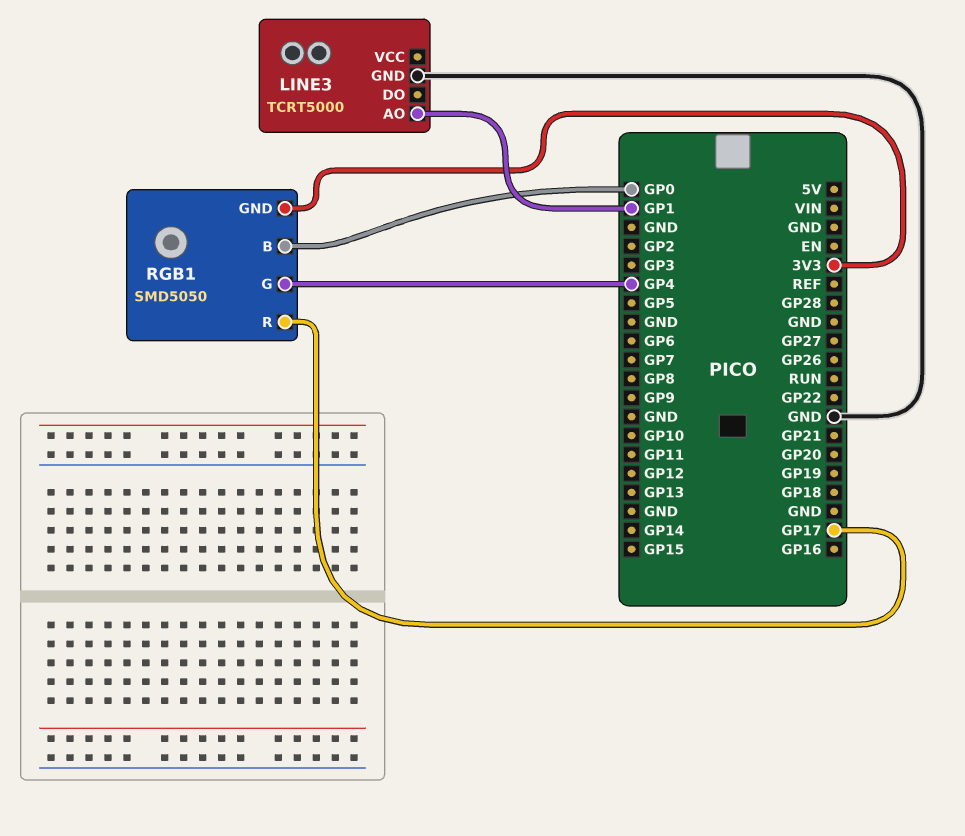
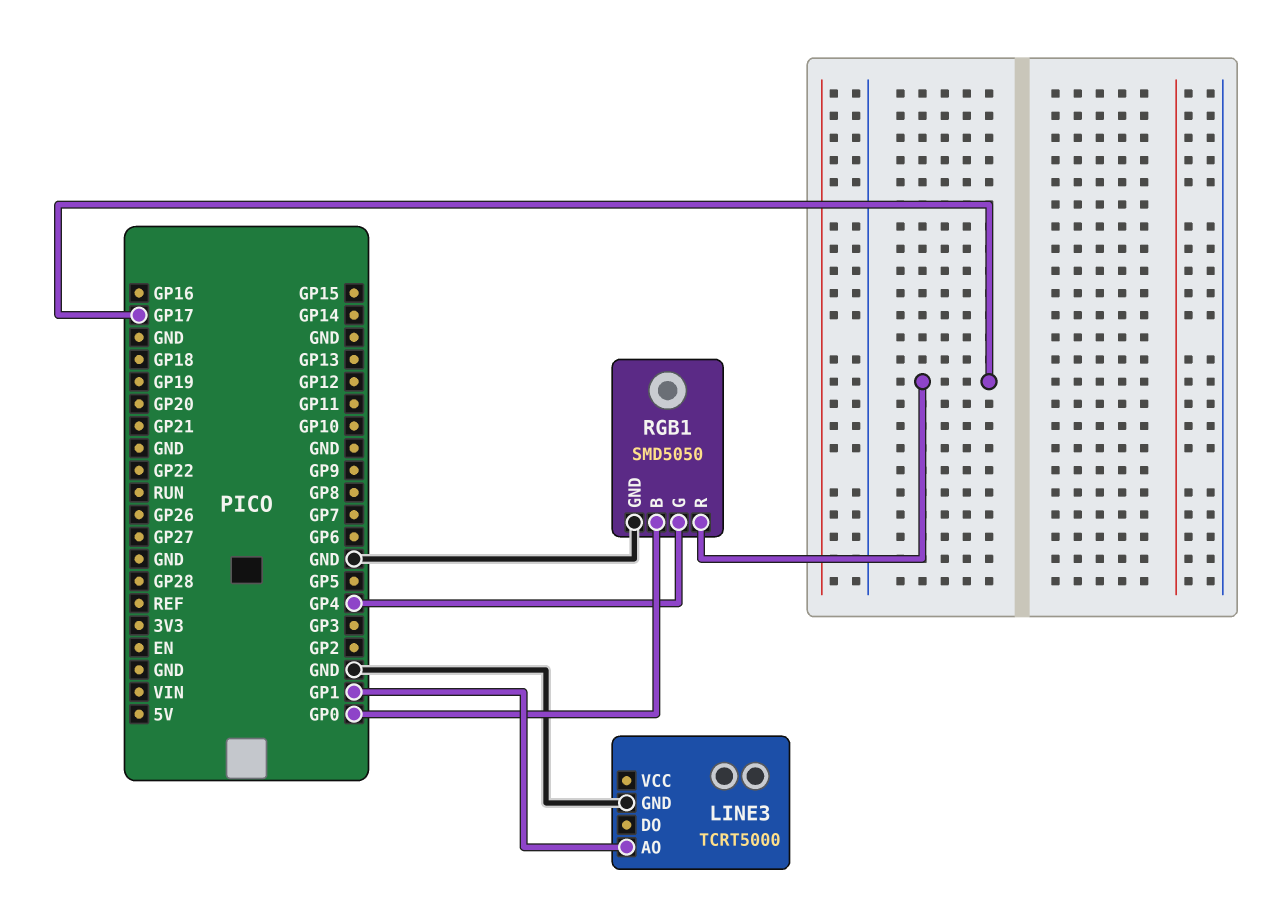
RGB1 pin GND: 3V3 -> GND

